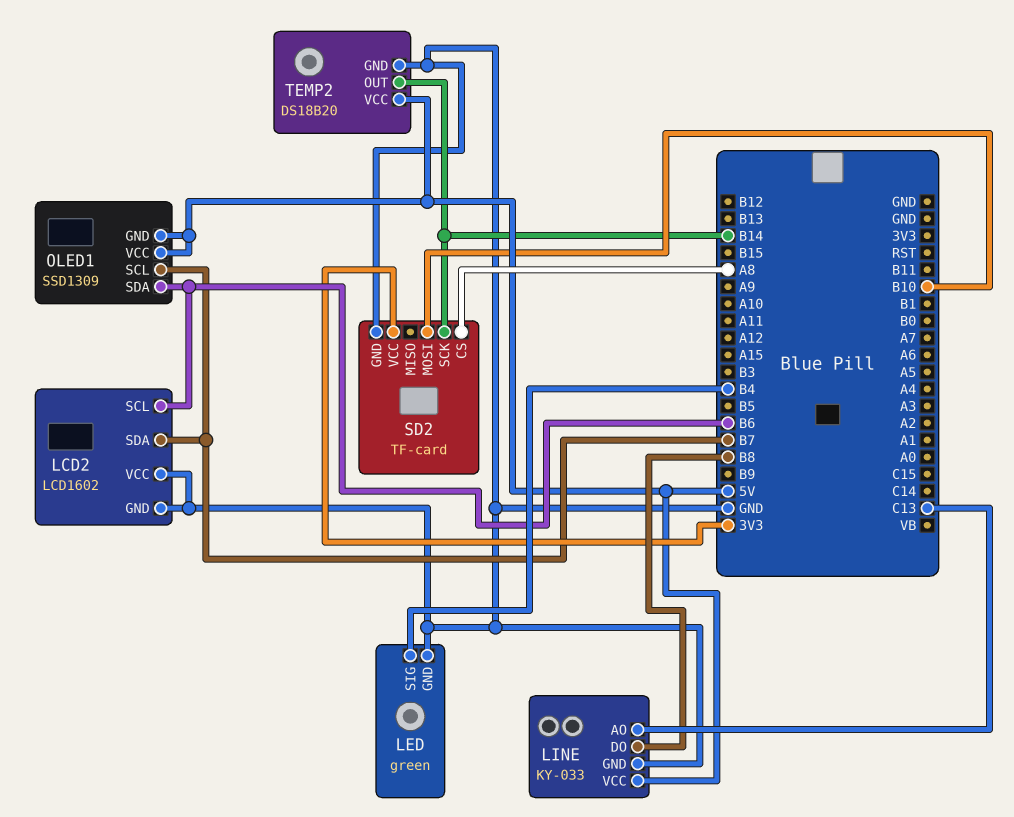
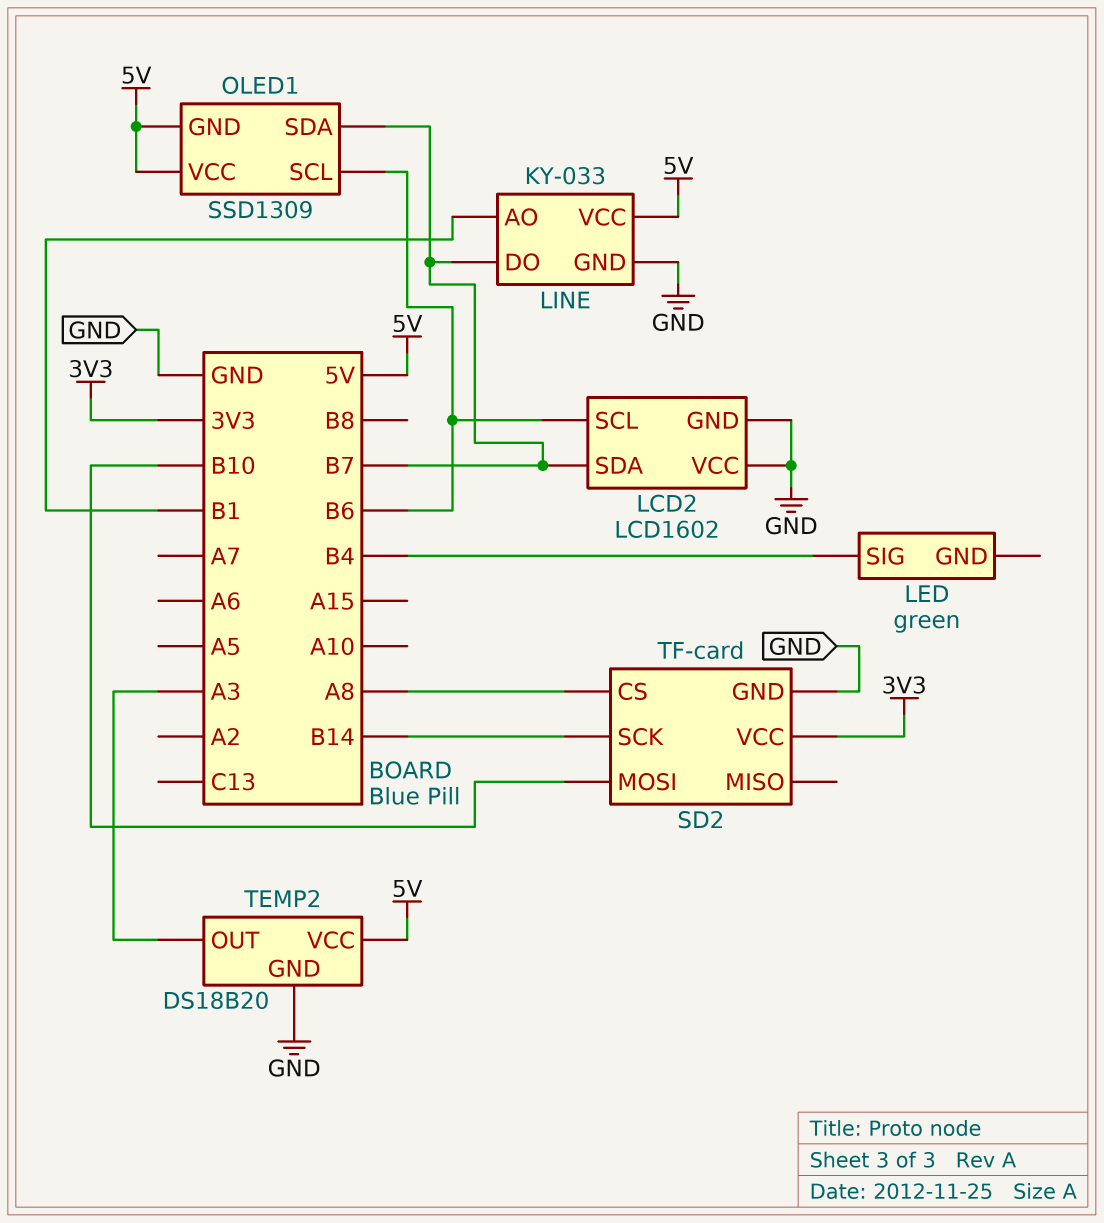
LED pin GND: GND -> none
LINE pin AO: C13 -> B1
LINE pin DO: B8 -> B7
OLED1 pin SCL: B7 -> B6
OLED1 pin SDA: B6 -> B7
TEMP2 pin OUT: B14 -> A3

